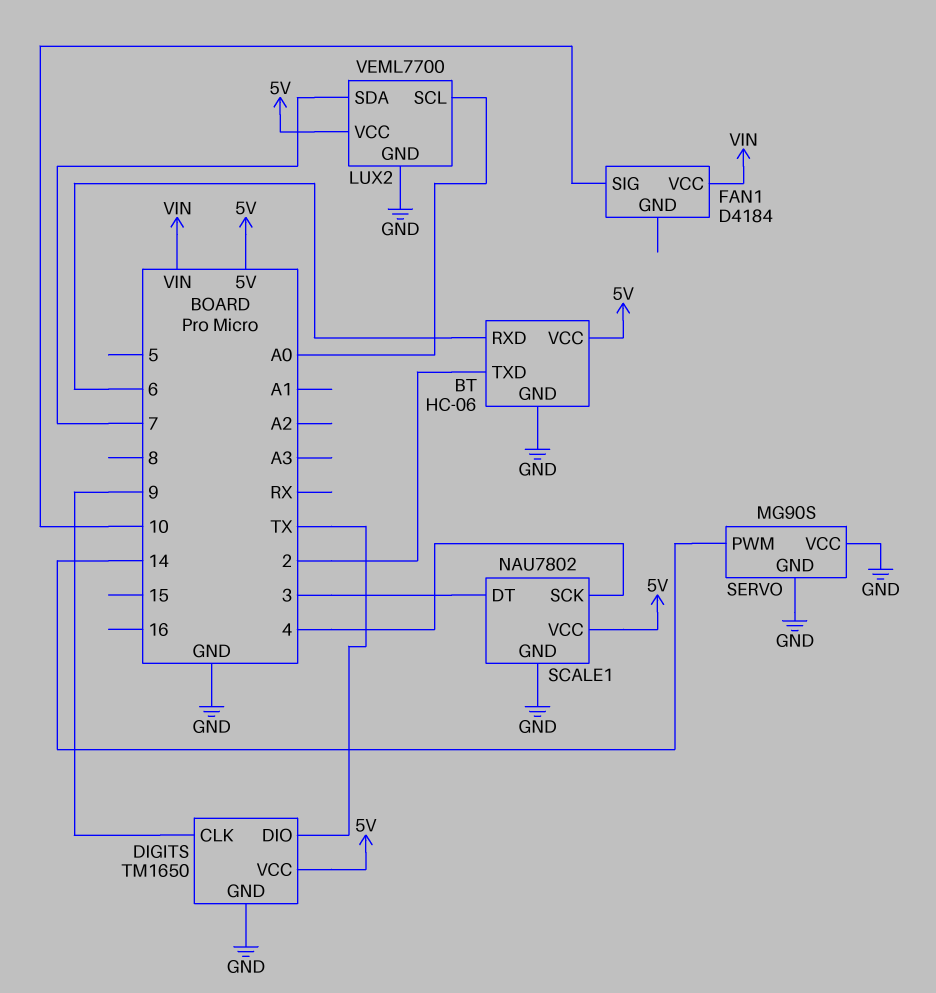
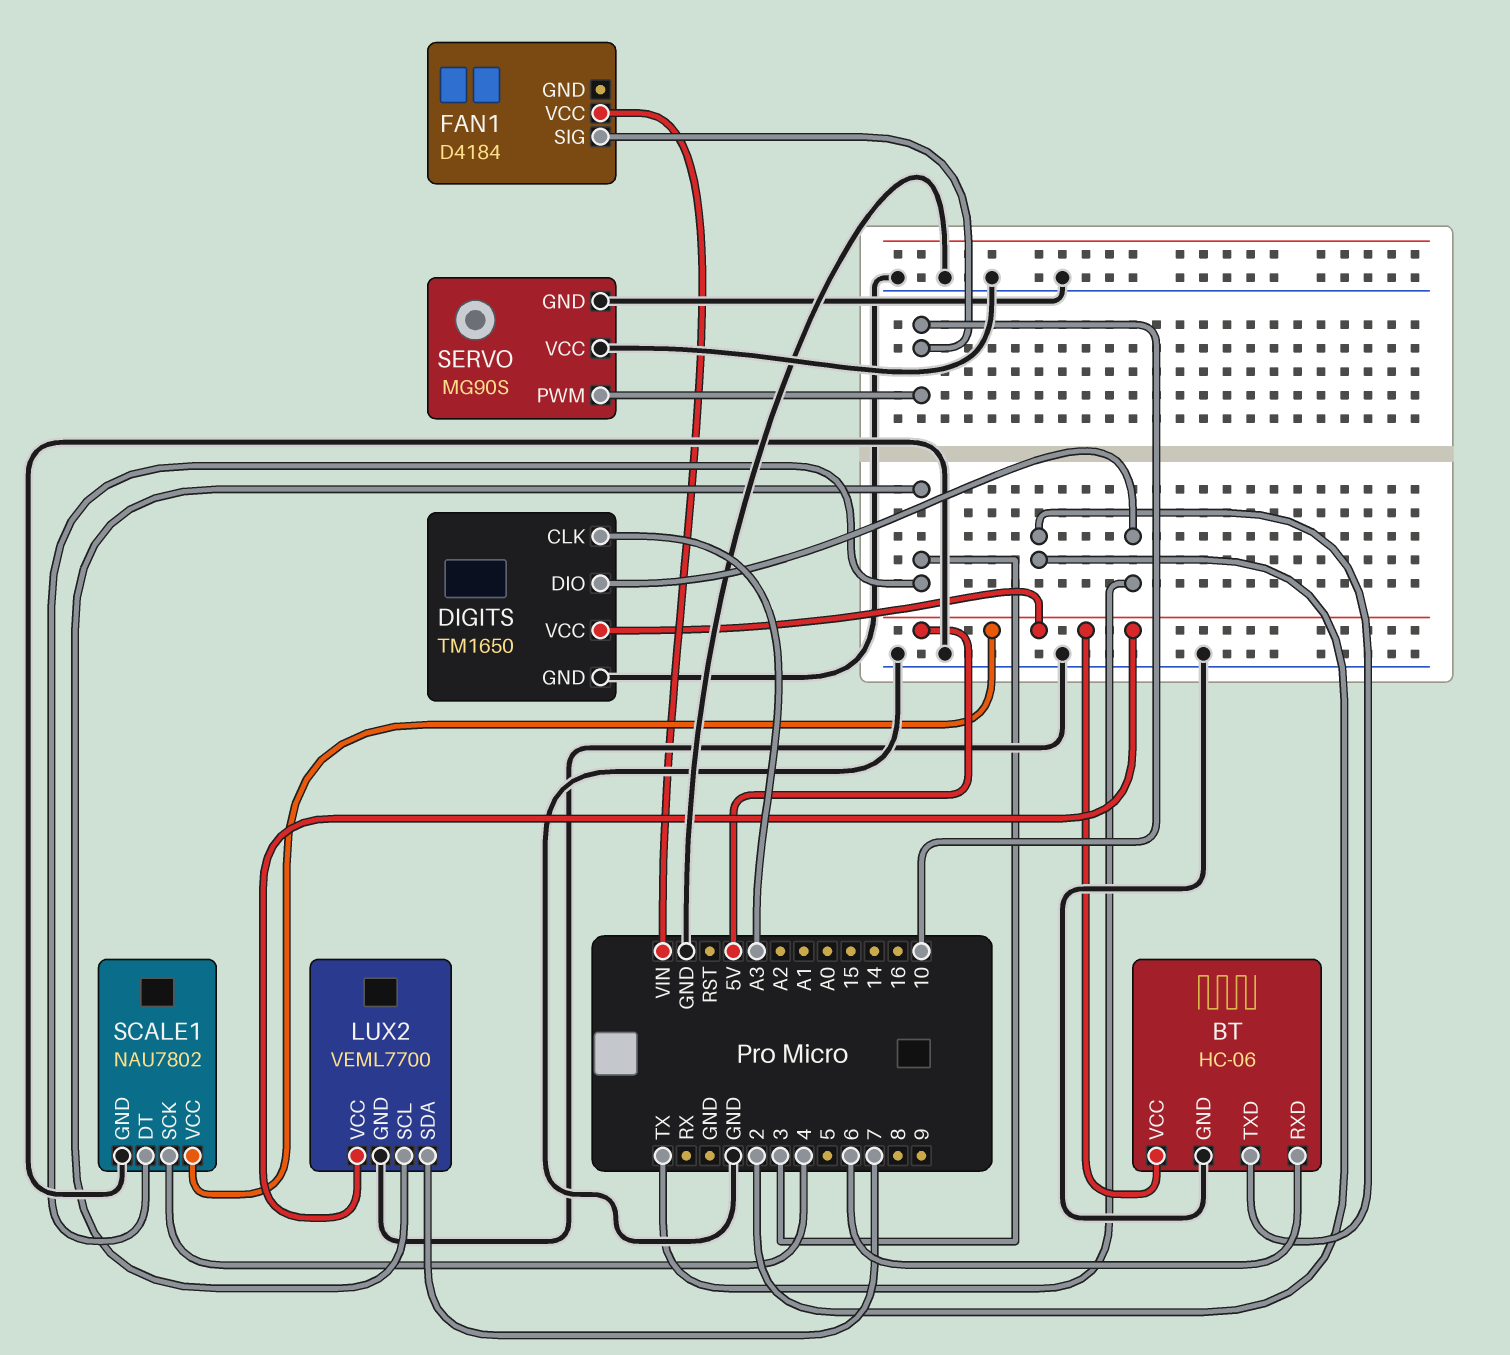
DIGITS pin CLK: 9 -> A3
LUX2 pin SCL: A0 -> 3
SERVO pin PWM: 14 -> 10

